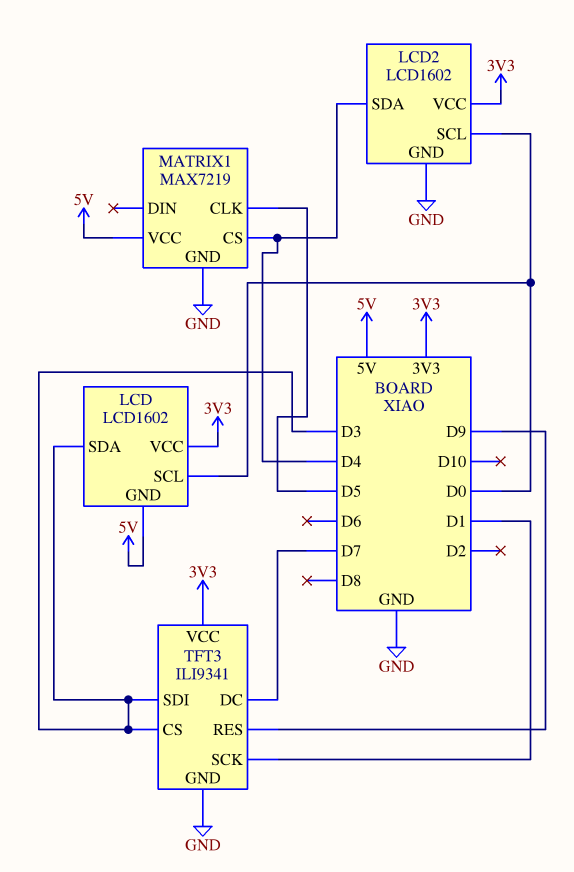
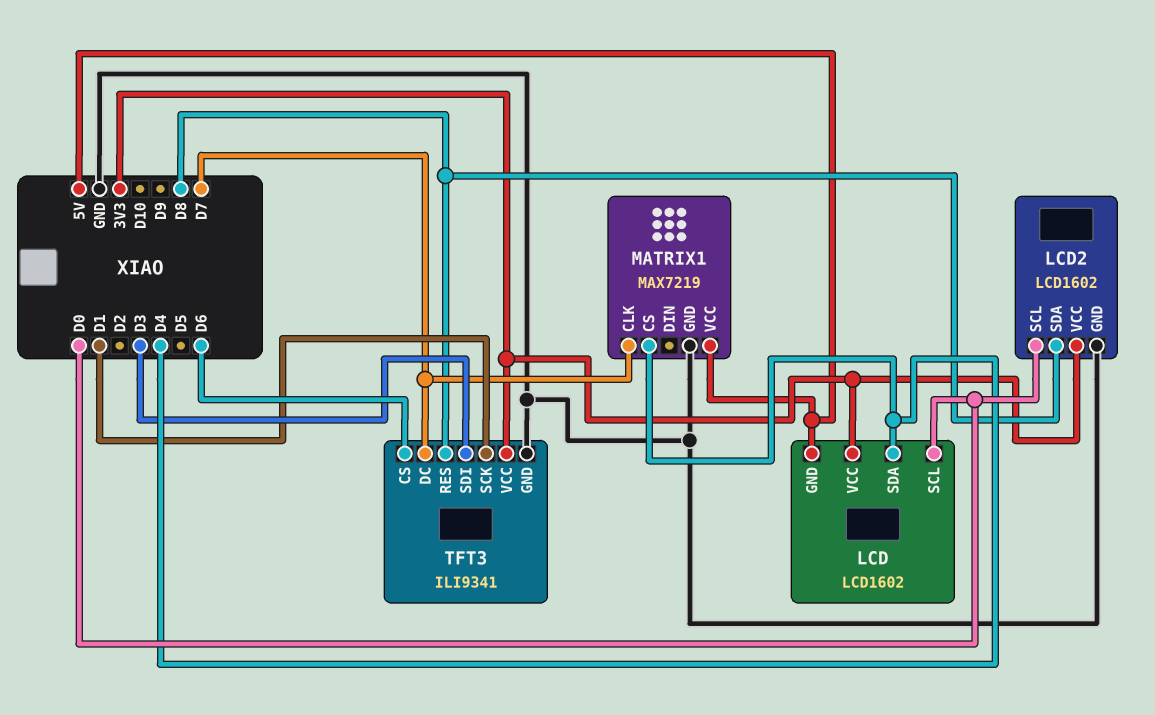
LCD pin SDA: D3 -> D4
LCD2 pin SDA: D4 -> D8
MATRIX1 pin CLK: D5 -> D7
TFT3 pin CS: D3 -> D6
TFT3 pin RES: D9 -> D8

